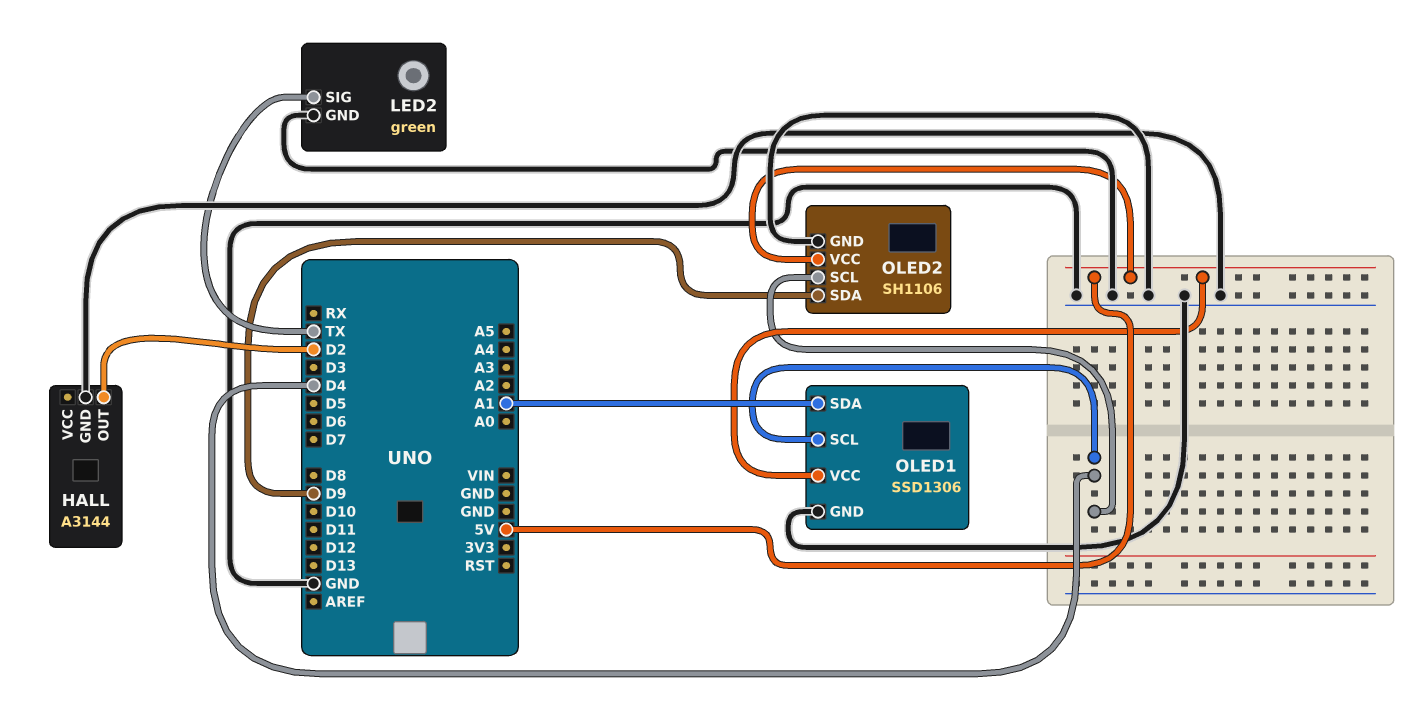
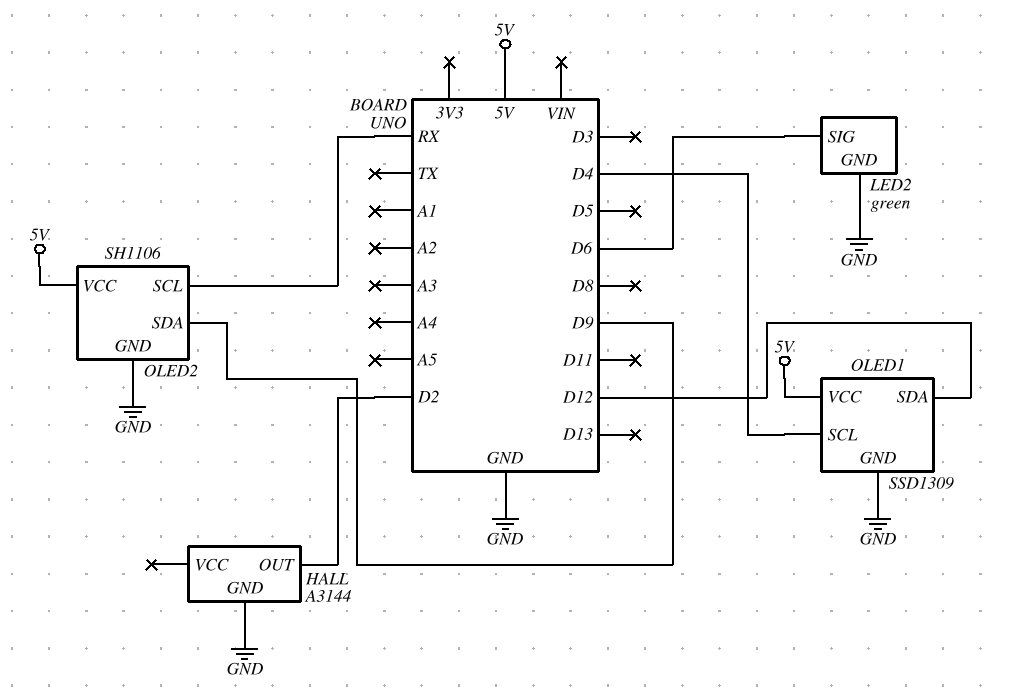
LED2 pin SIG: TX -> D6
OLED1: SSD1306 -> SSD1309
OLED1 pin SDA: A1 -> D12
OLED2 pin SCL: D4 -> RX

